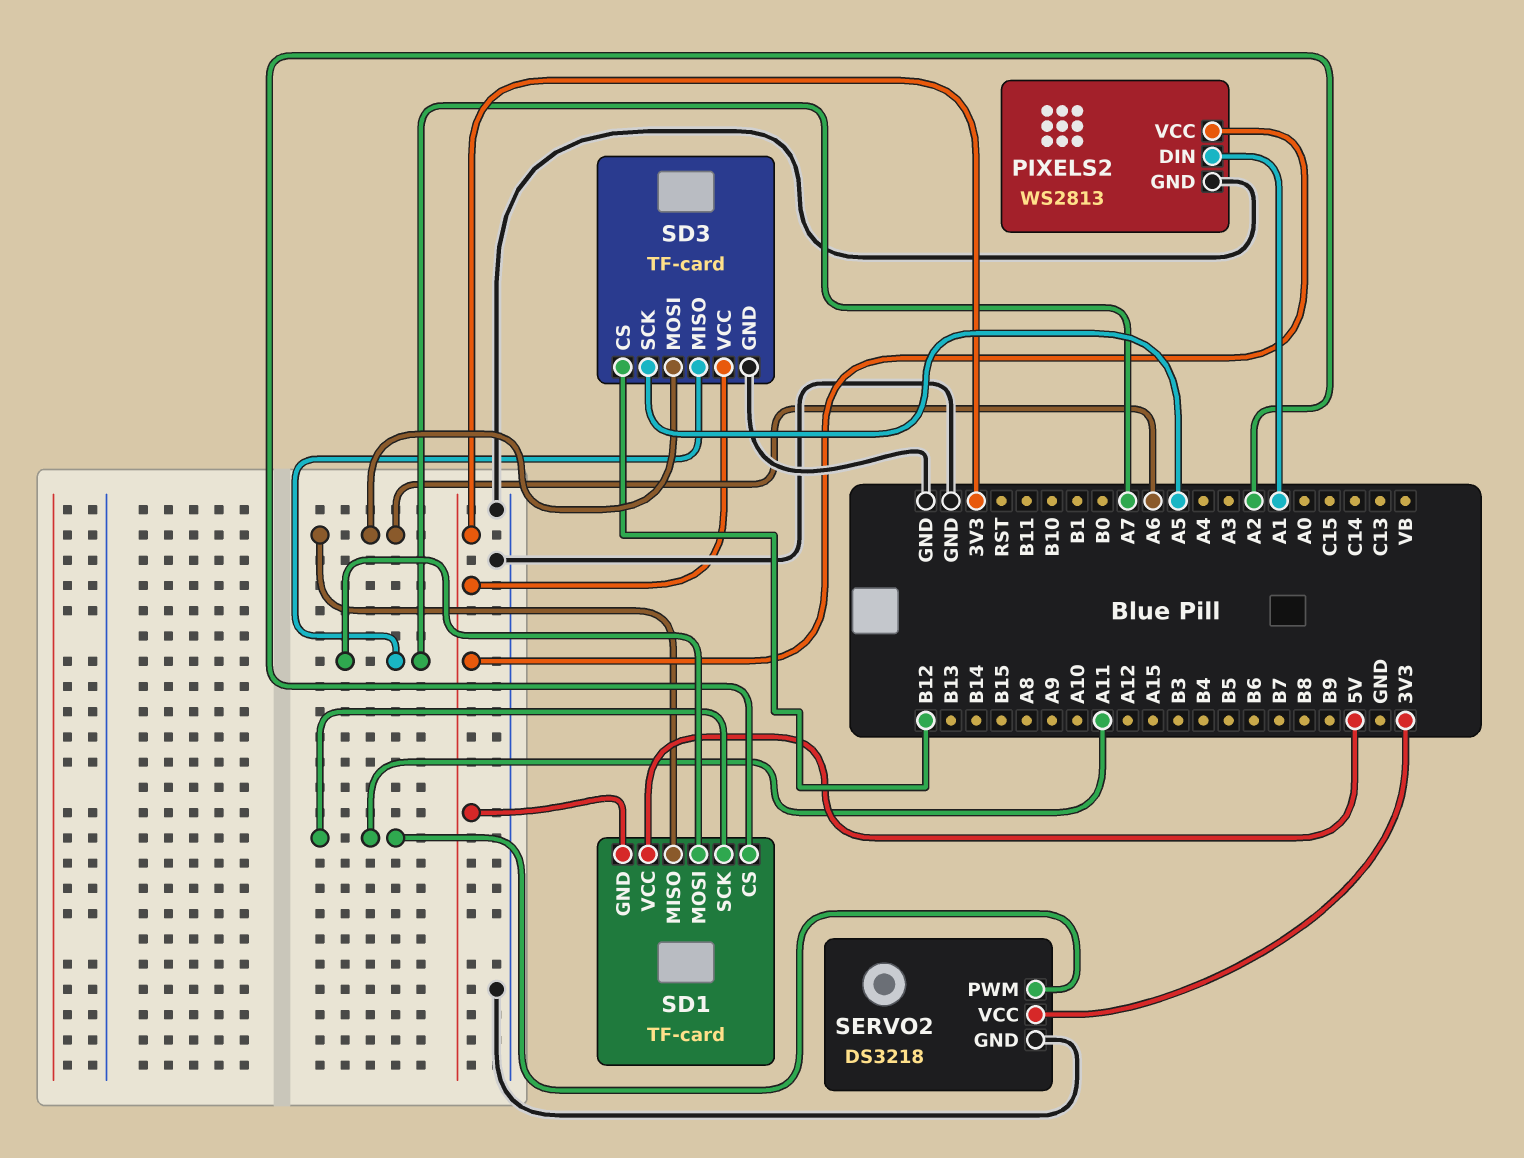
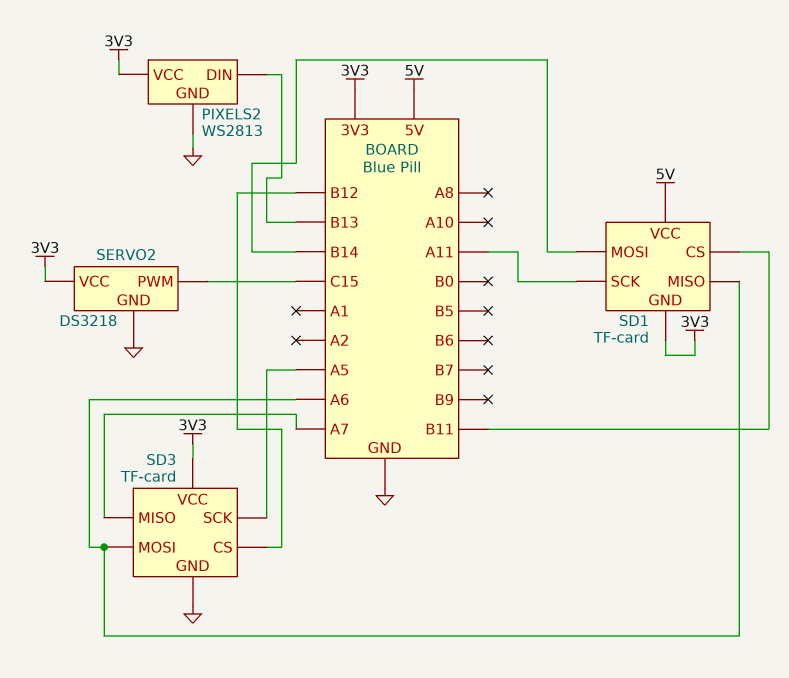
PIXELS2 pin DIN: A1 -> B13
SD1 pin CS: A2 -> B11
SD1 pin MOSI: A7 -> B14
SERVO2 pin PWM: A11 -> C15

